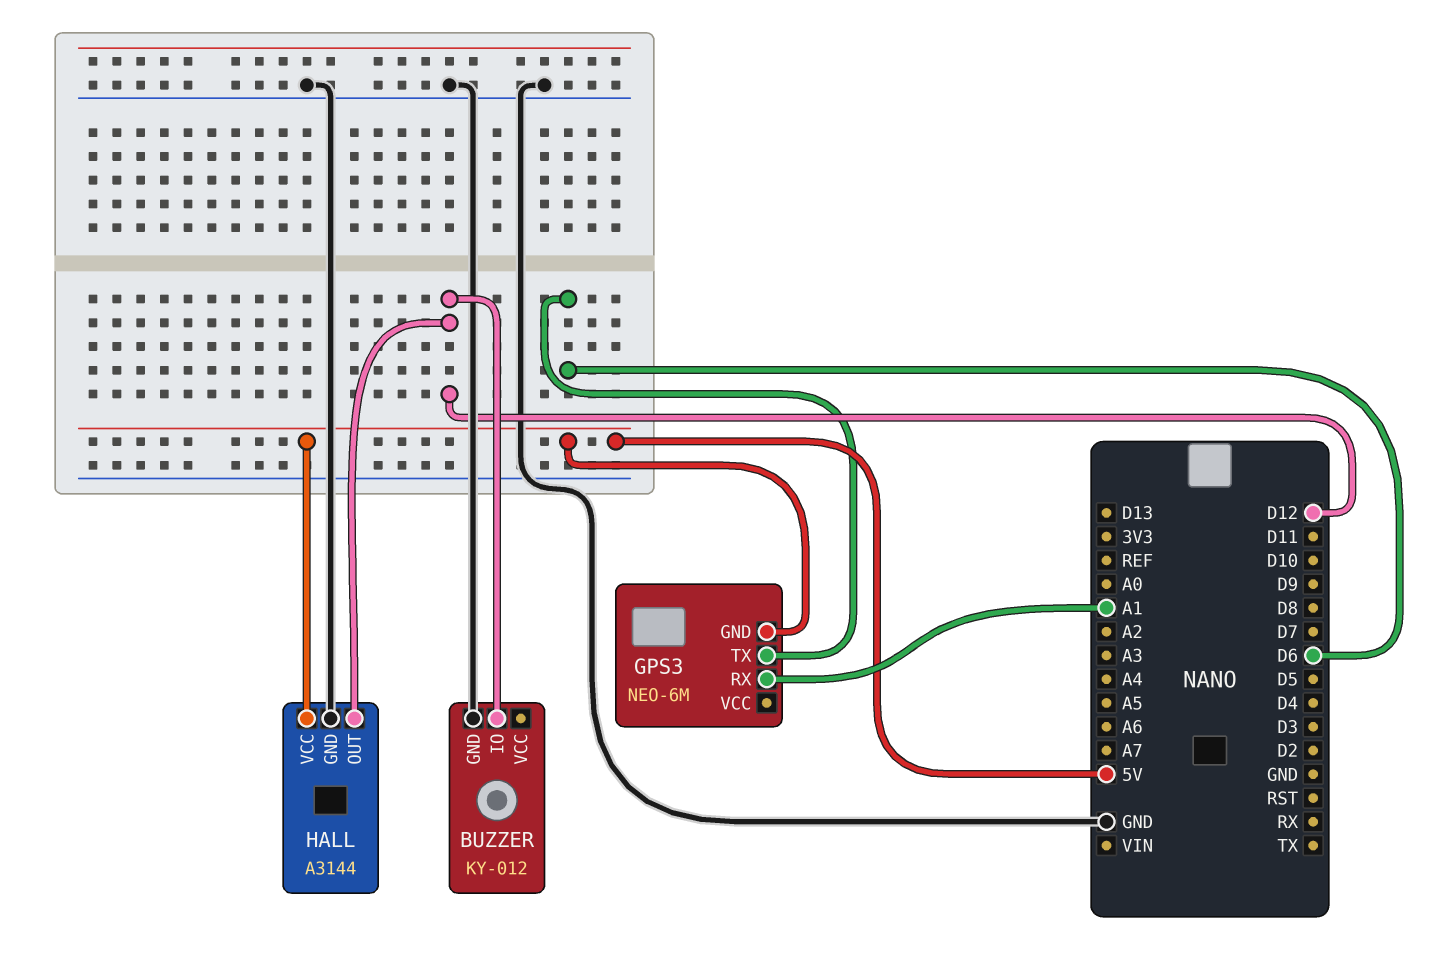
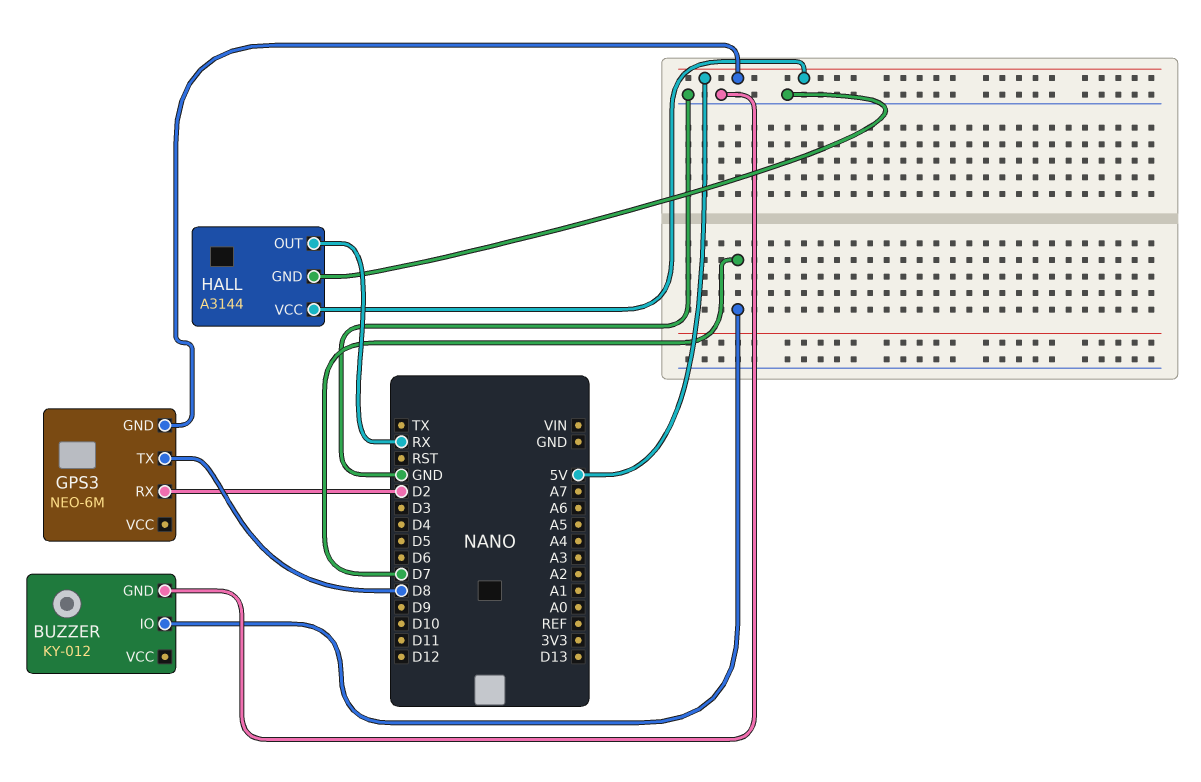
BUZZER pin IO: D12 -> D7
GPS3 pin RX: A1 -> D2
GPS3 pin TX: D6 -> D8
HALL pin OUT: D12 -> RX

